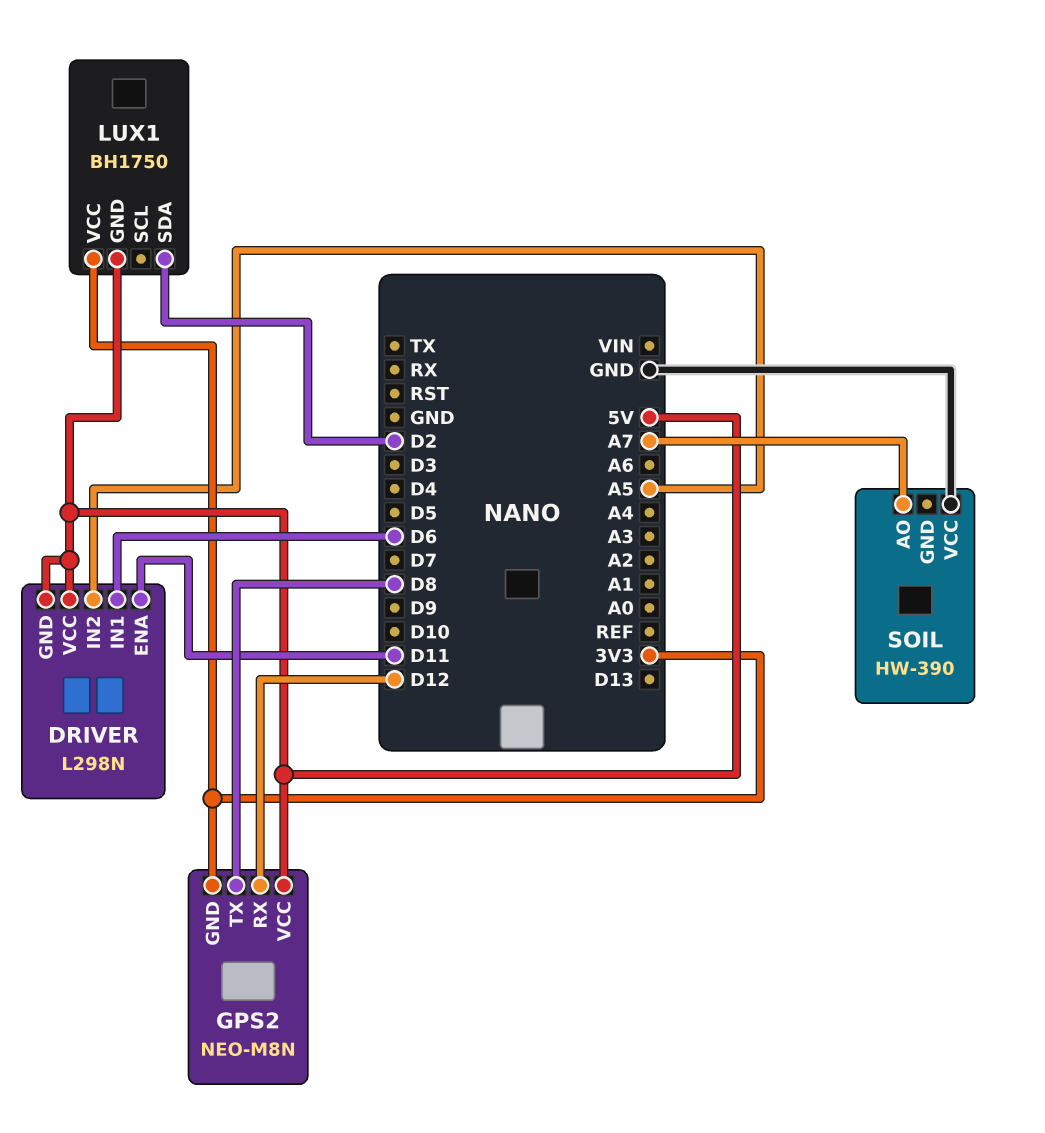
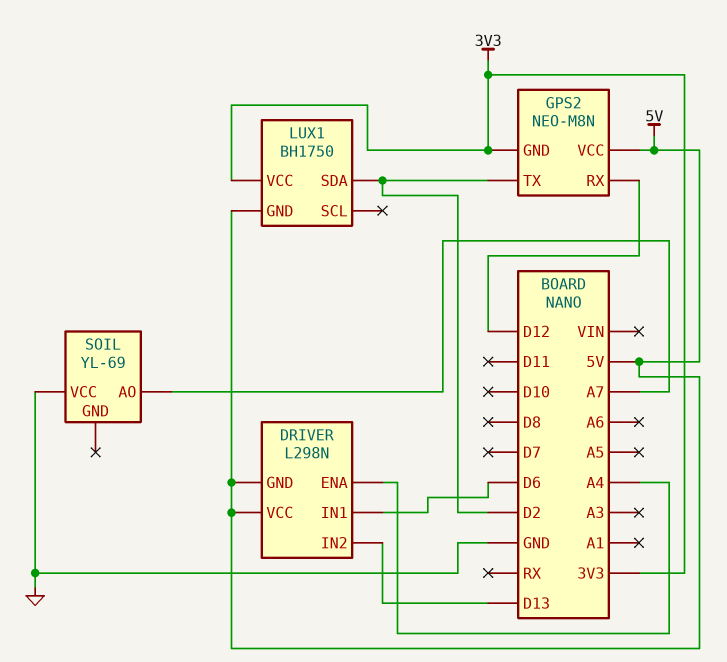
DRIVER pin ENA: D11 -> A4
DRIVER pin IN2: A5 -> D13
GPS2 pin TX: D8 -> D2
SOIL: HW-390 -> YL-69

